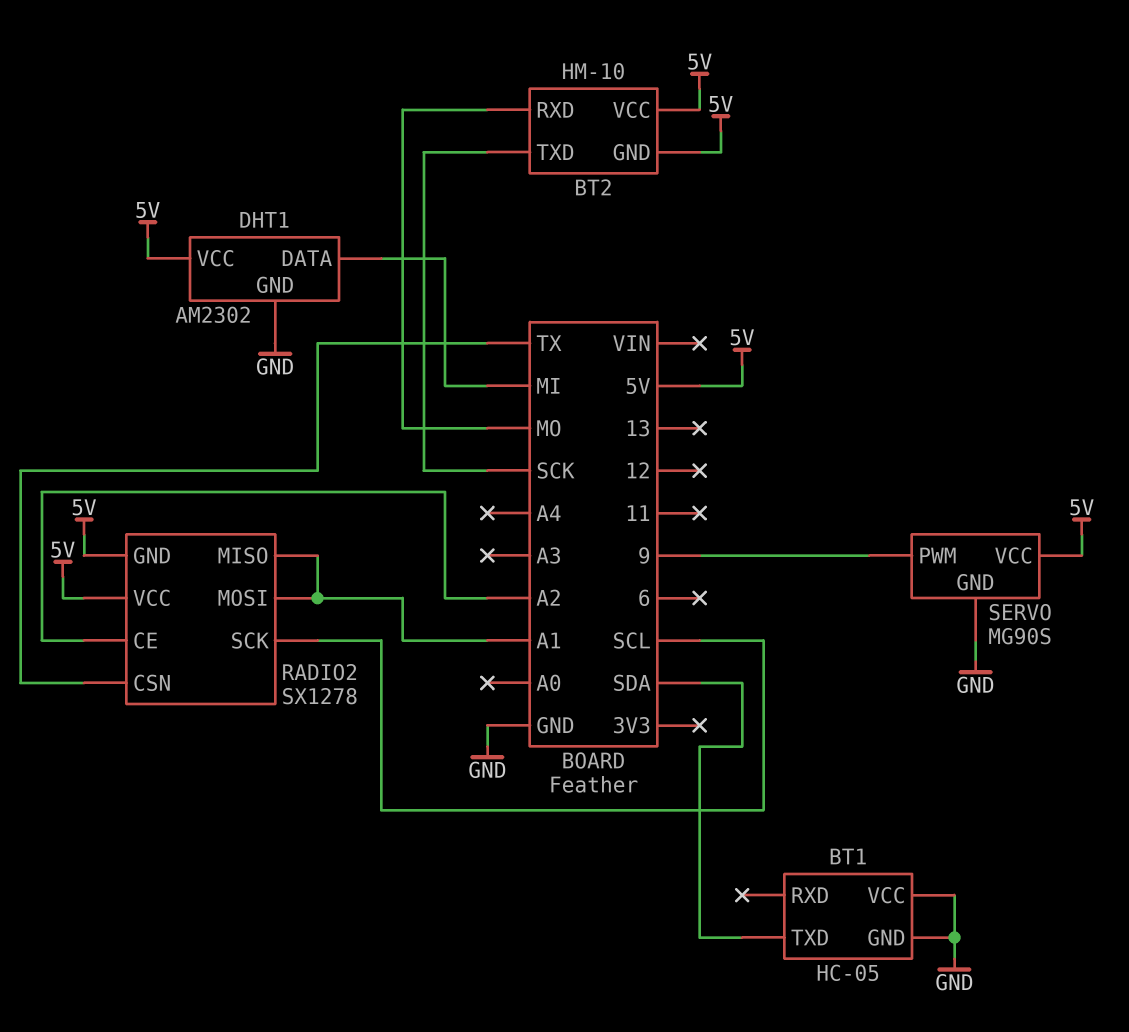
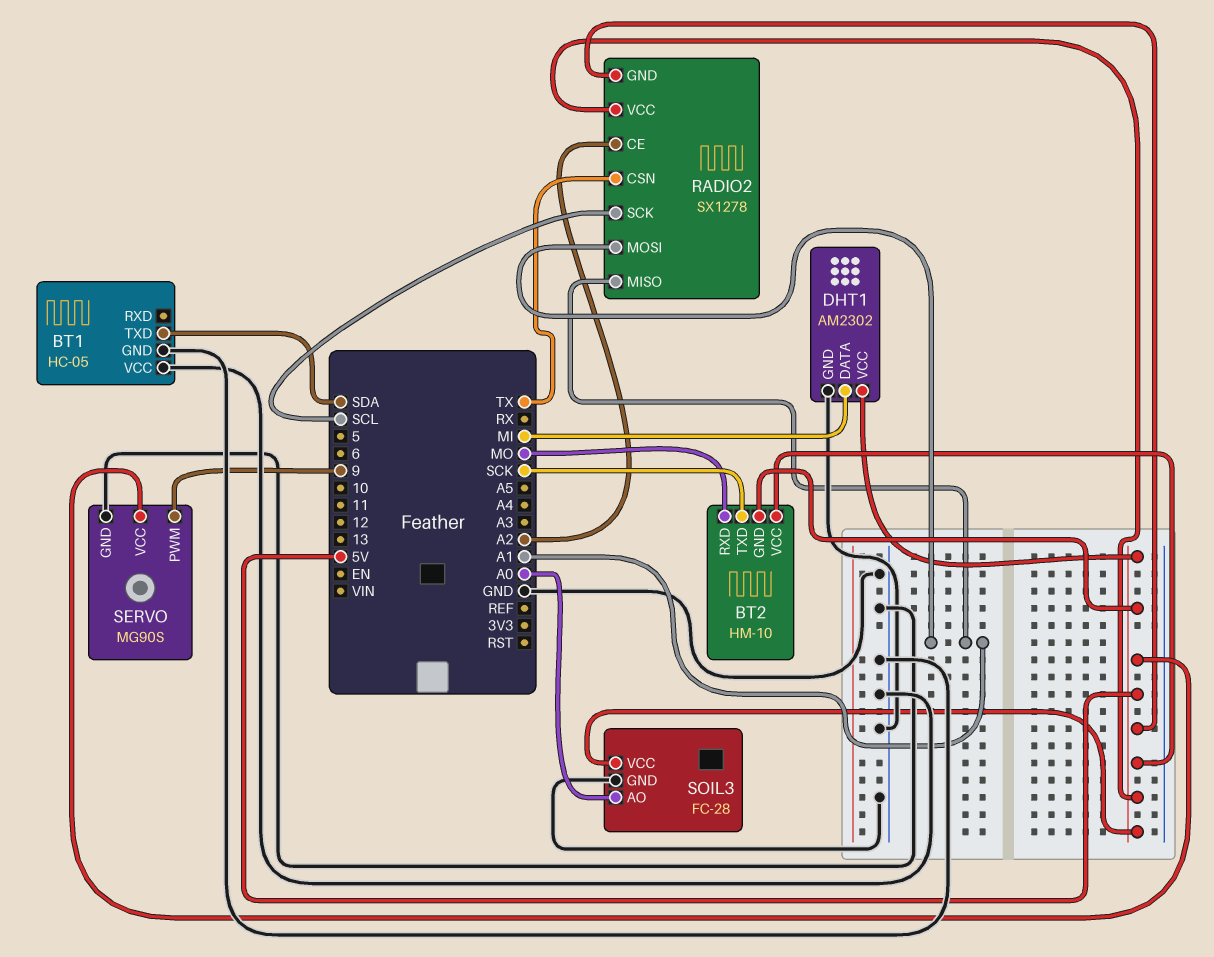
SOIL3: none -> FC-28
SOIL3 pin AO: none -> A0
SOIL3 pin GND: none -> GND
SOIL3 pin VCC: none -> 5V

